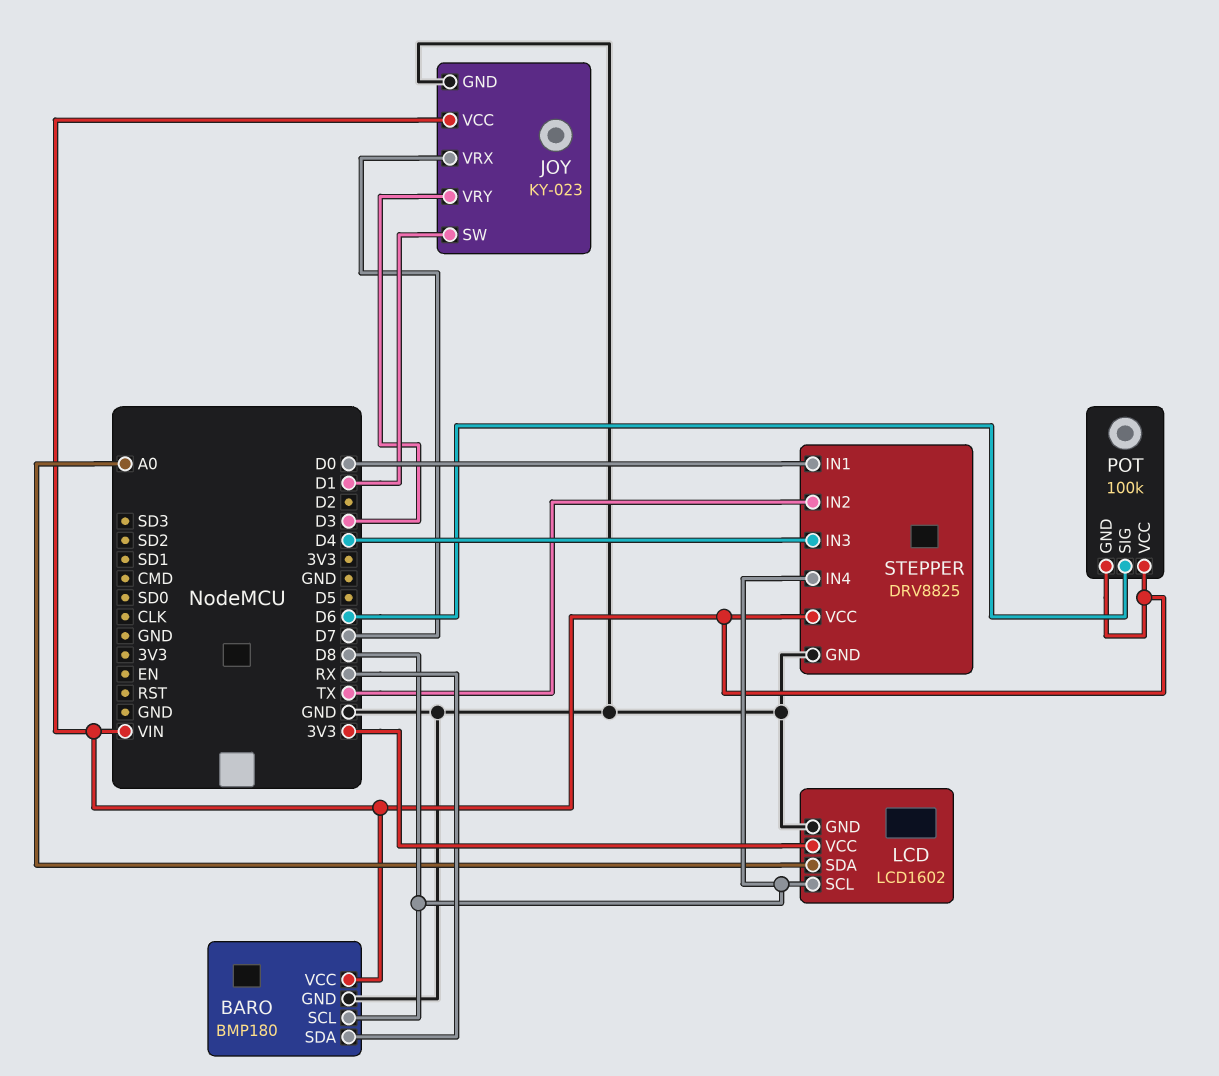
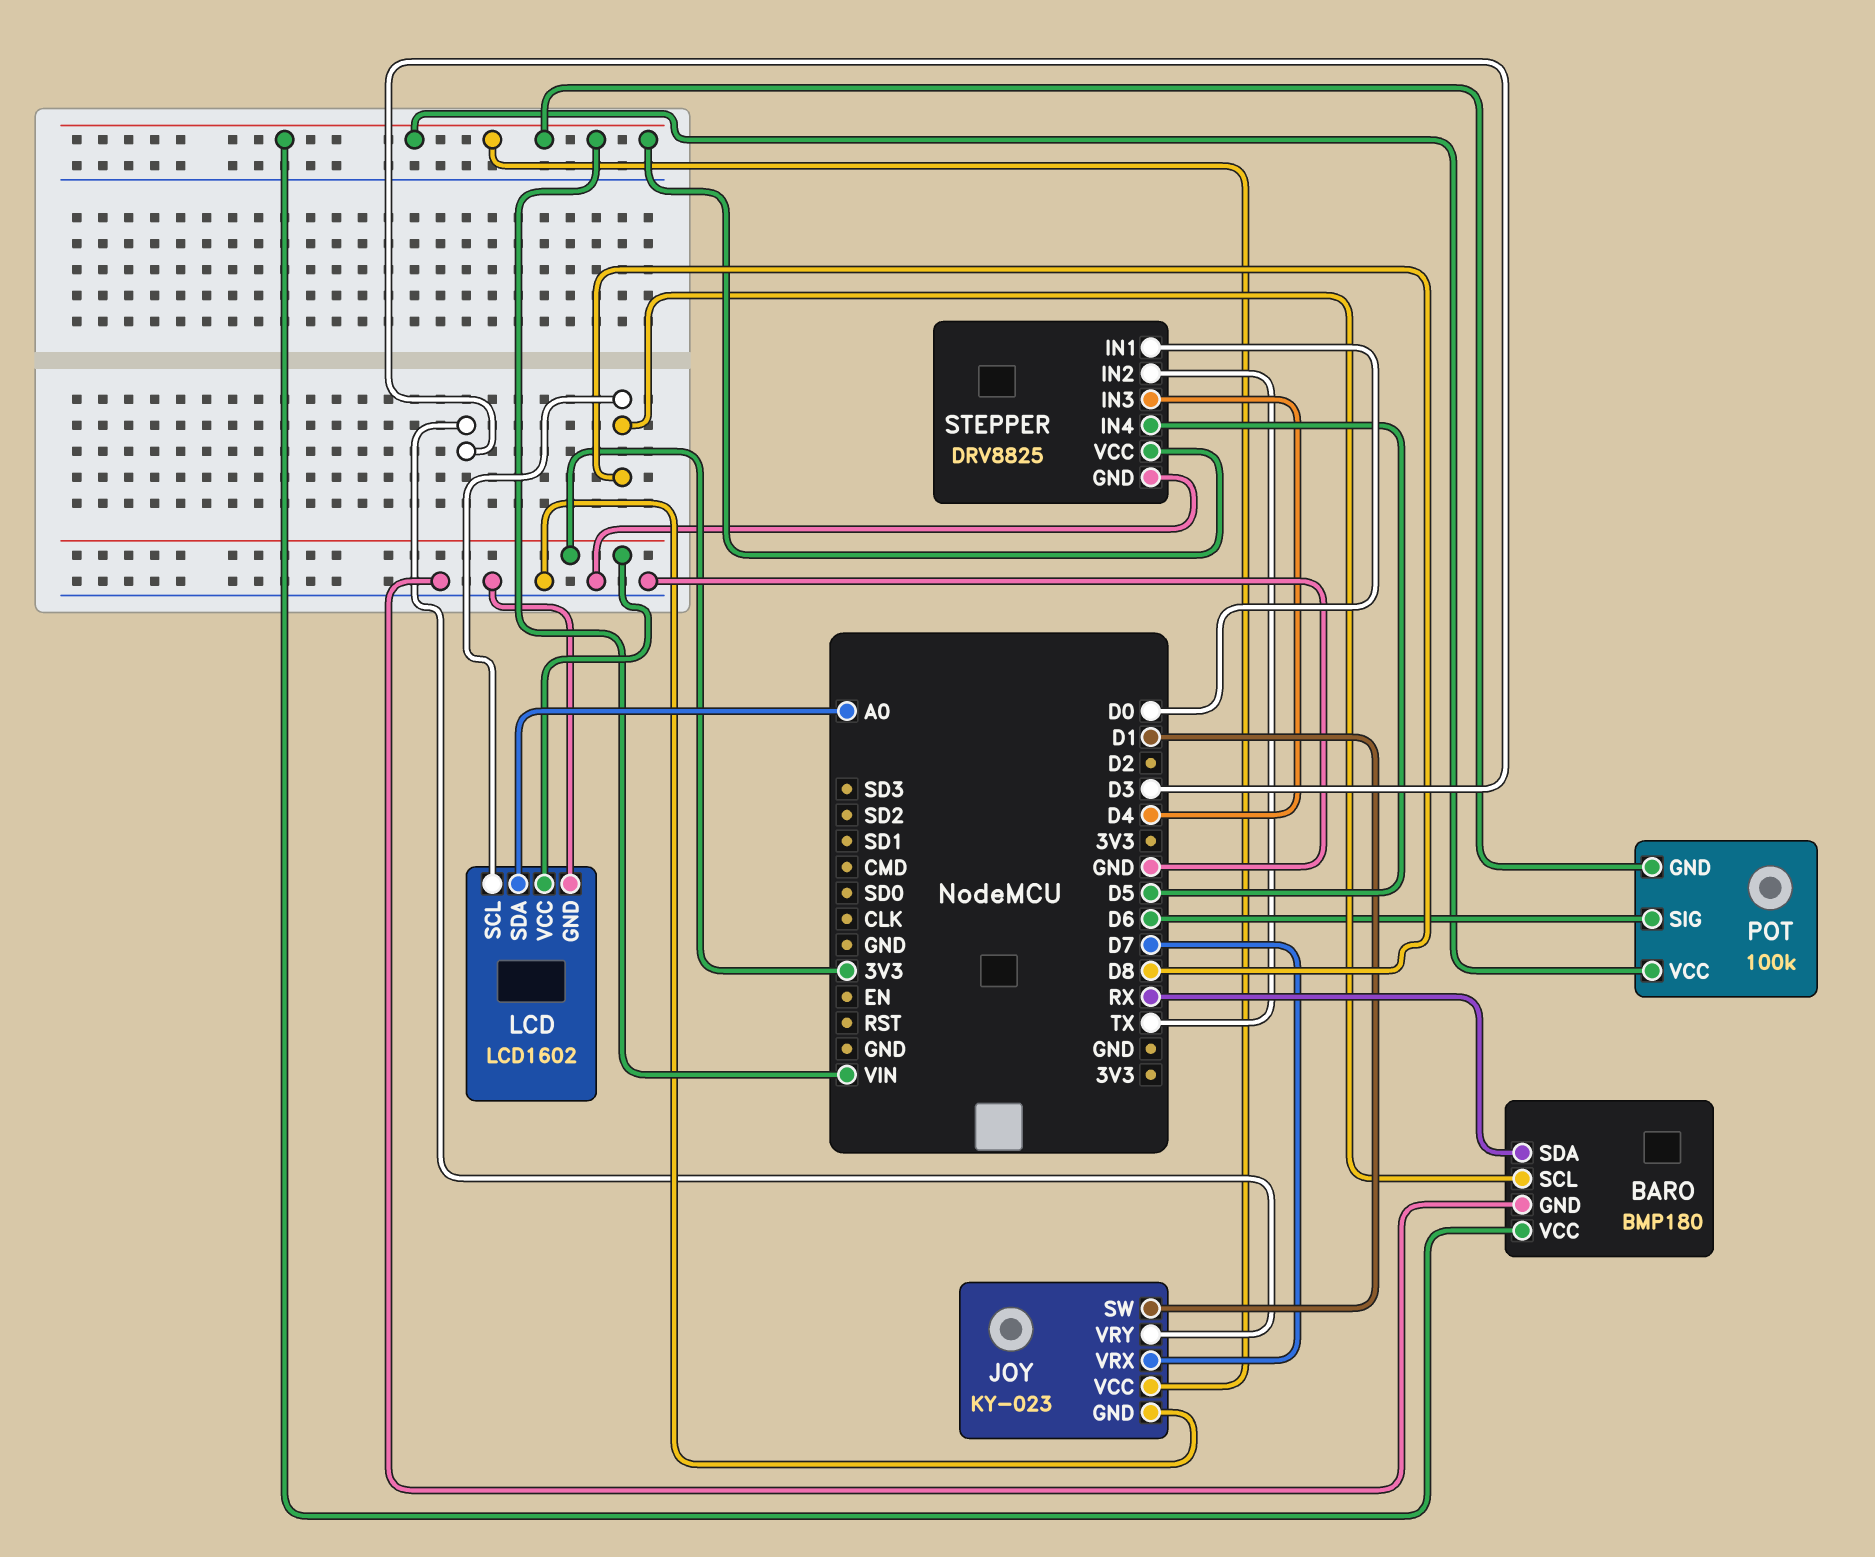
STEPPER pin IN4: D8 -> D5

